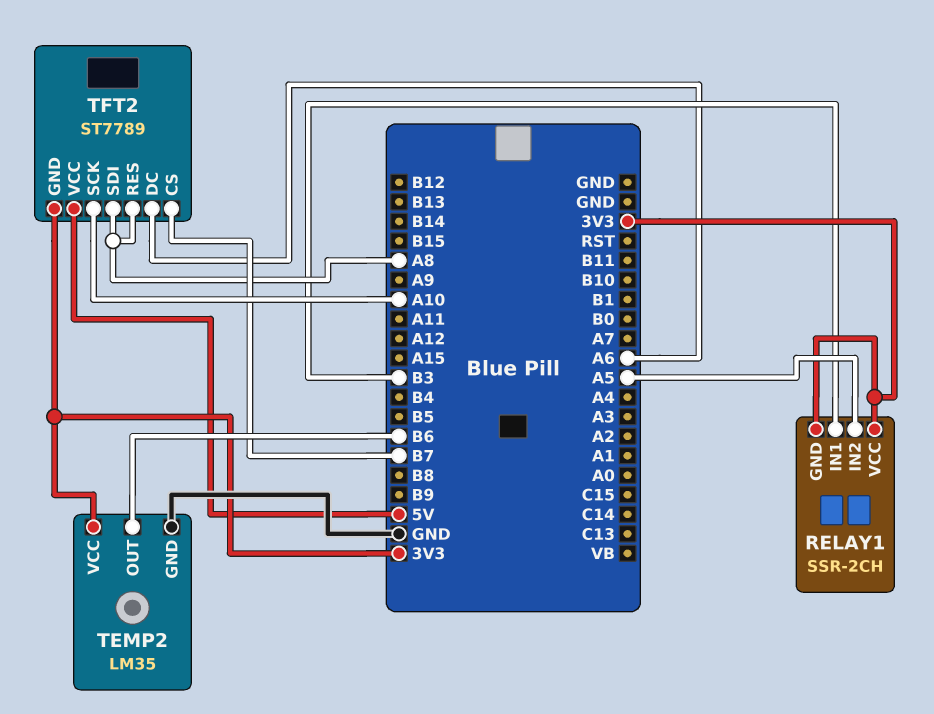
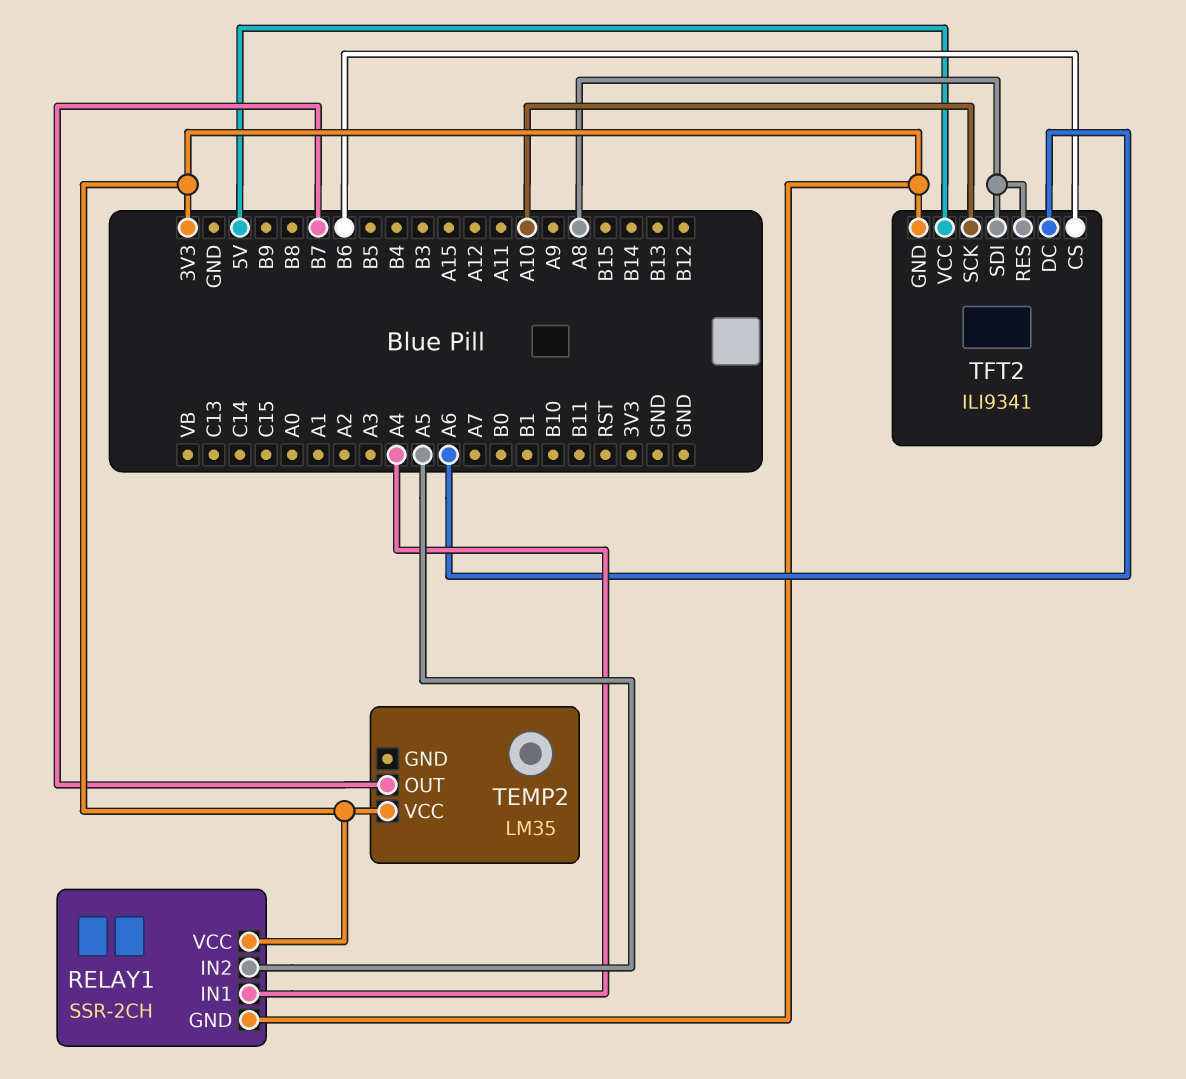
RELAY1 pin IN1: B3 -> A4
TEMP2 pin GND: GND -> none
TEMP2 pin OUT: B6 -> B7
TFT2: ST7789 -> ILI9341
TFT2 pin CS: B7 -> B6

